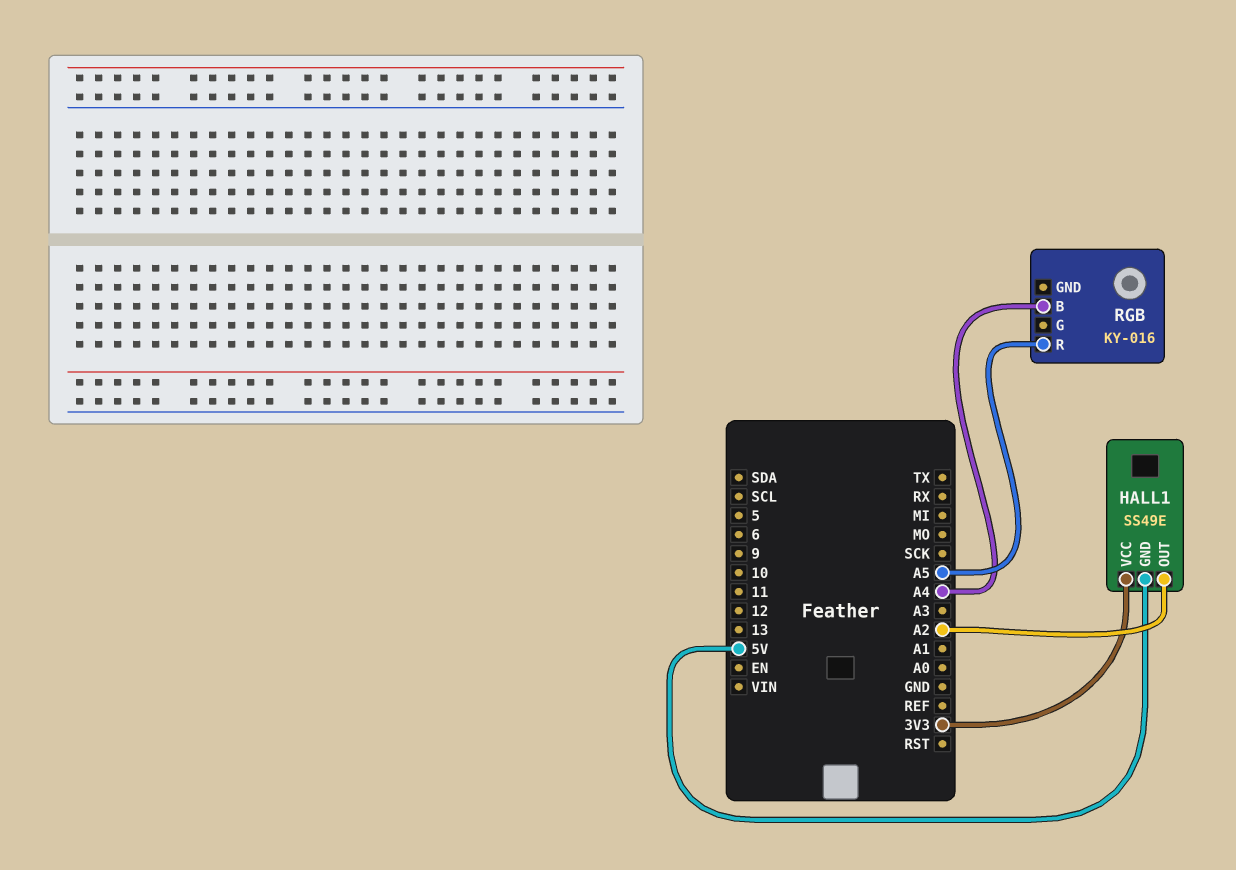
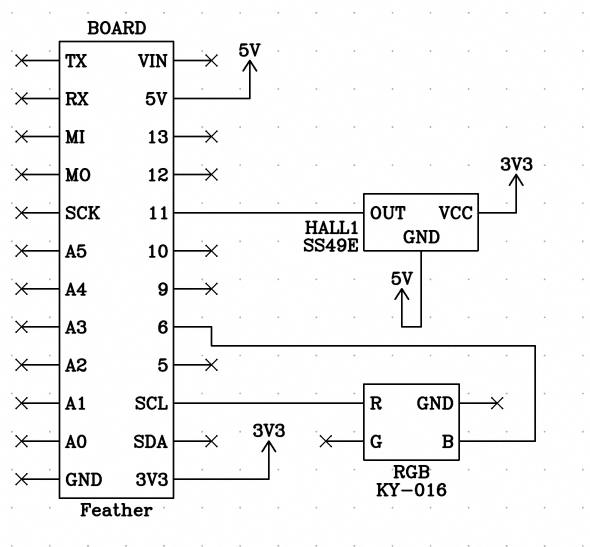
HALL1 pin OUT: A2 -> 11
RGB pin B: A4 -> 6
RGB pin R: A5 -> SCL

